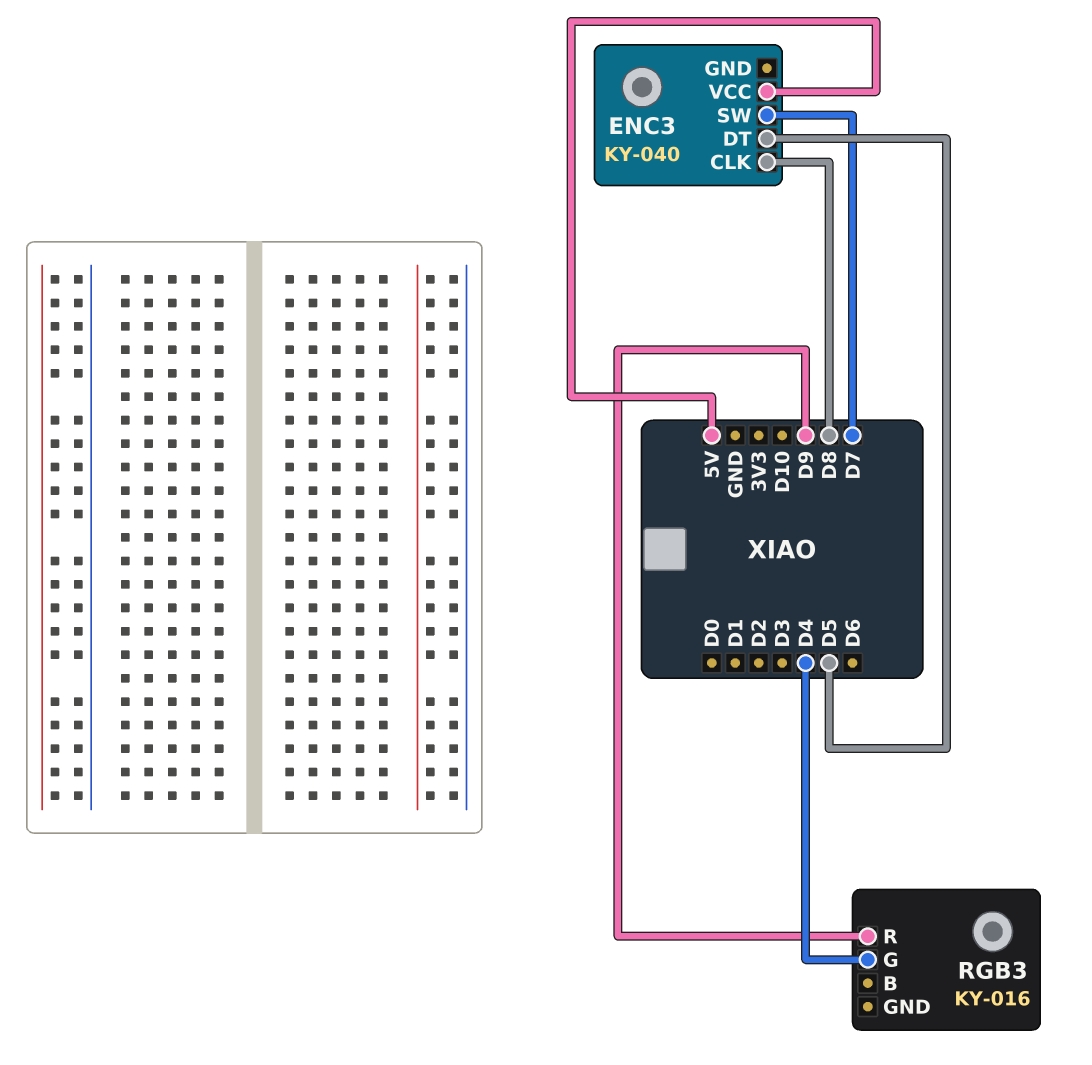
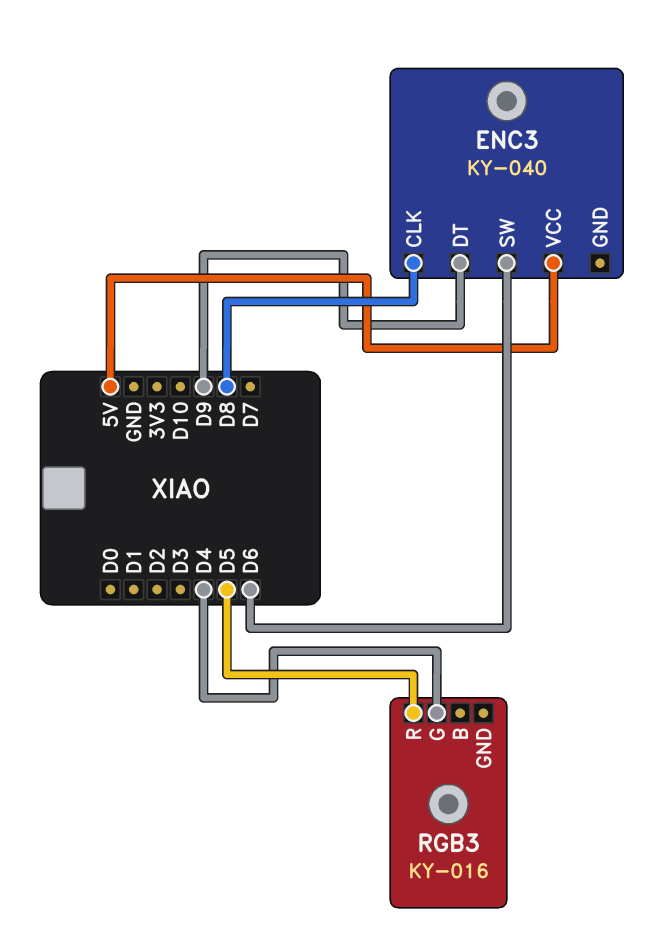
ENC3 pin DT: D5 -> D9
ENC3 pin SW: D7 -> D6
RGB3 pin R: D9 -> D5

